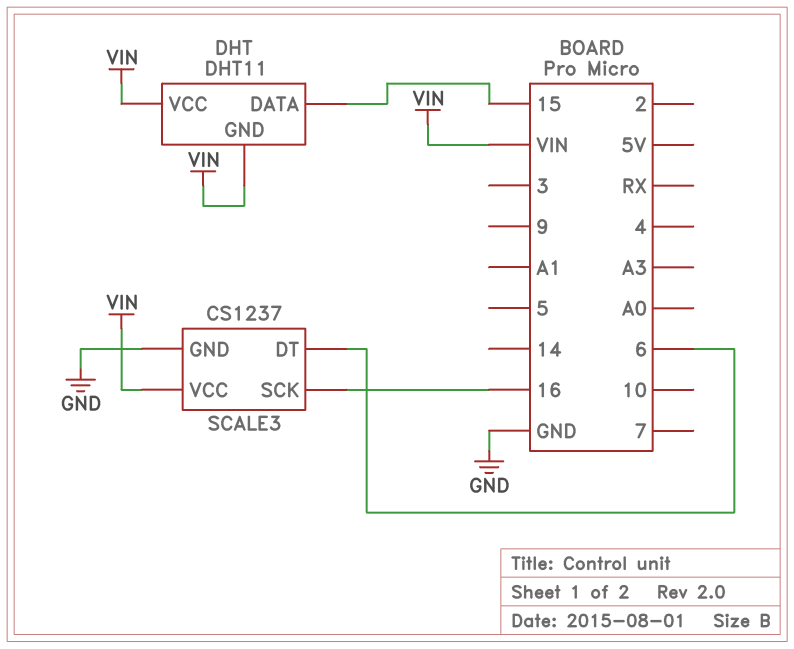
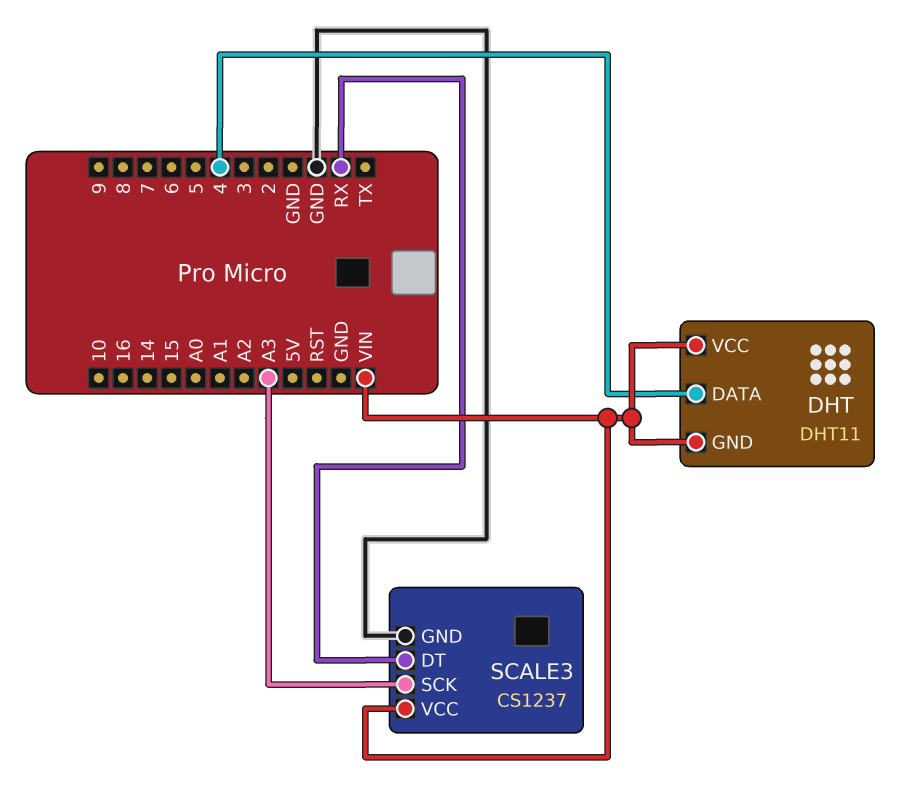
DHT pin DATA: 15 -> 4
SCALE3 pin DT: 6 -> RX
SCALE3 pin SCK: 16 -> A3

